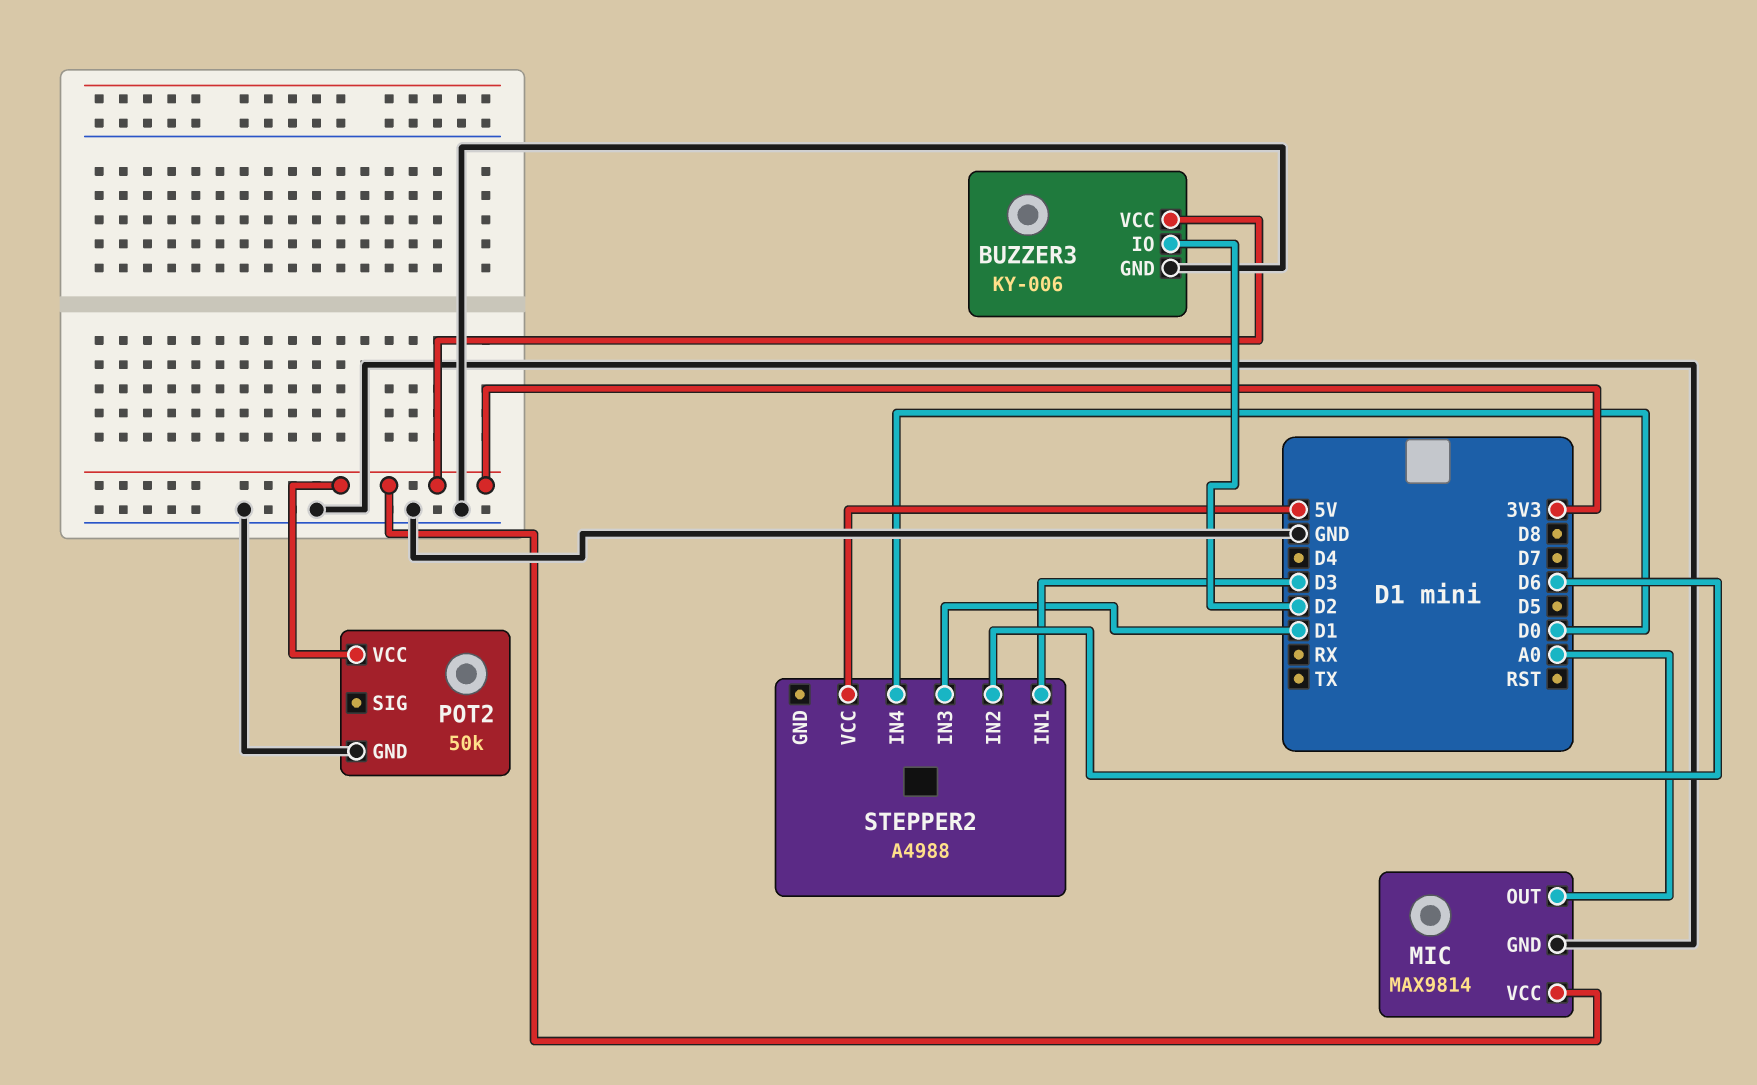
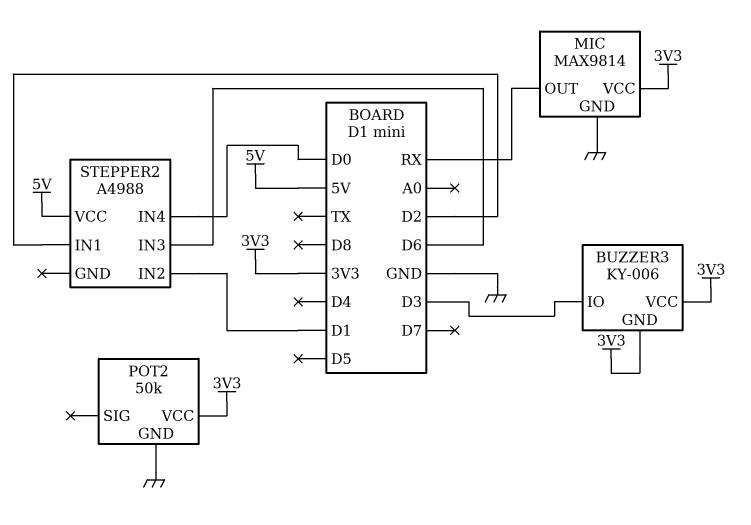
BUZZER3 pin GND: GND -> 3V3
BUZZER3 pin IO: D2 -> D3
MIC pin OUT: A0 -> RX
STEPPER2 pin IN1: D3 -> D2
STEPPER2 pin IN2: D6 -> D1
STEPPER2 pin IN3: D1 -> D6

